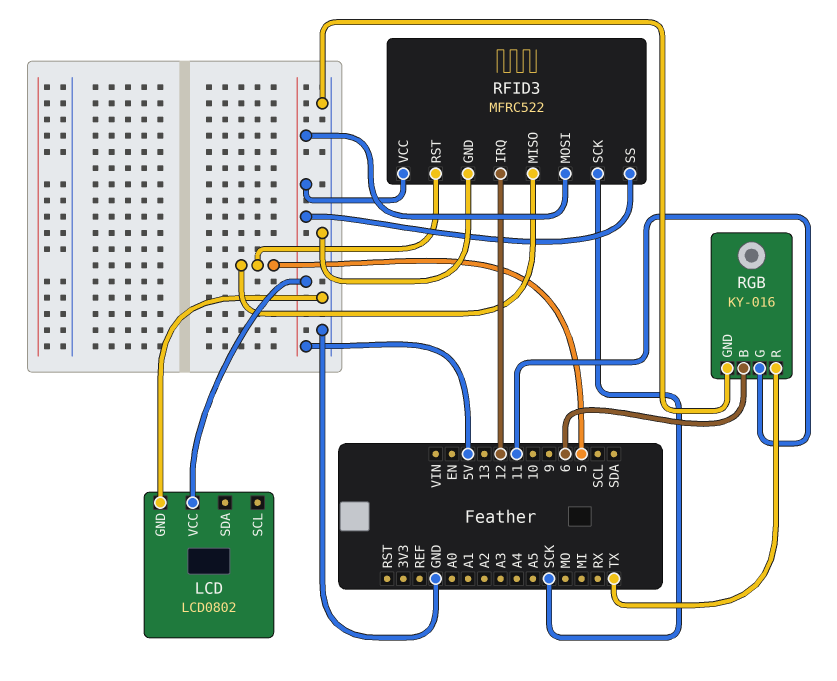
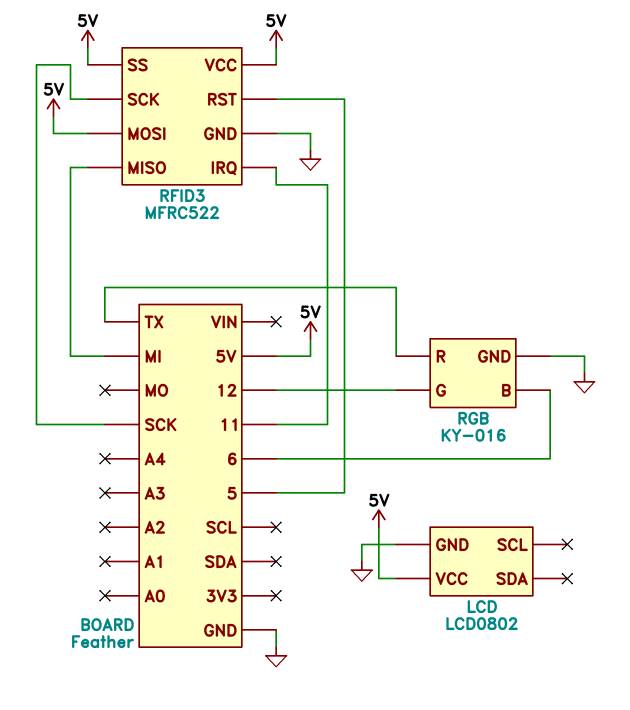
RFID3 pin IRQ: 12 -> 11
RFID3 pin MISO: 5 -> MI
RGB pin G: 11 -> 12

